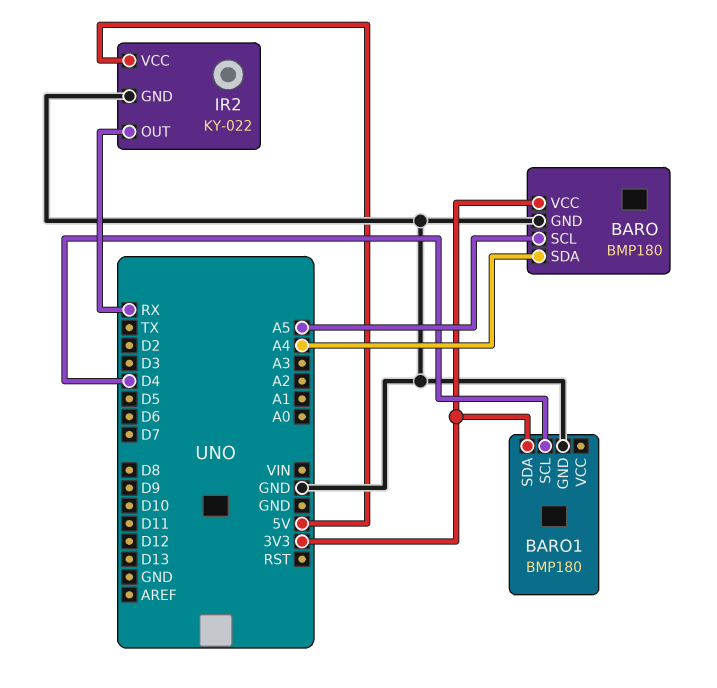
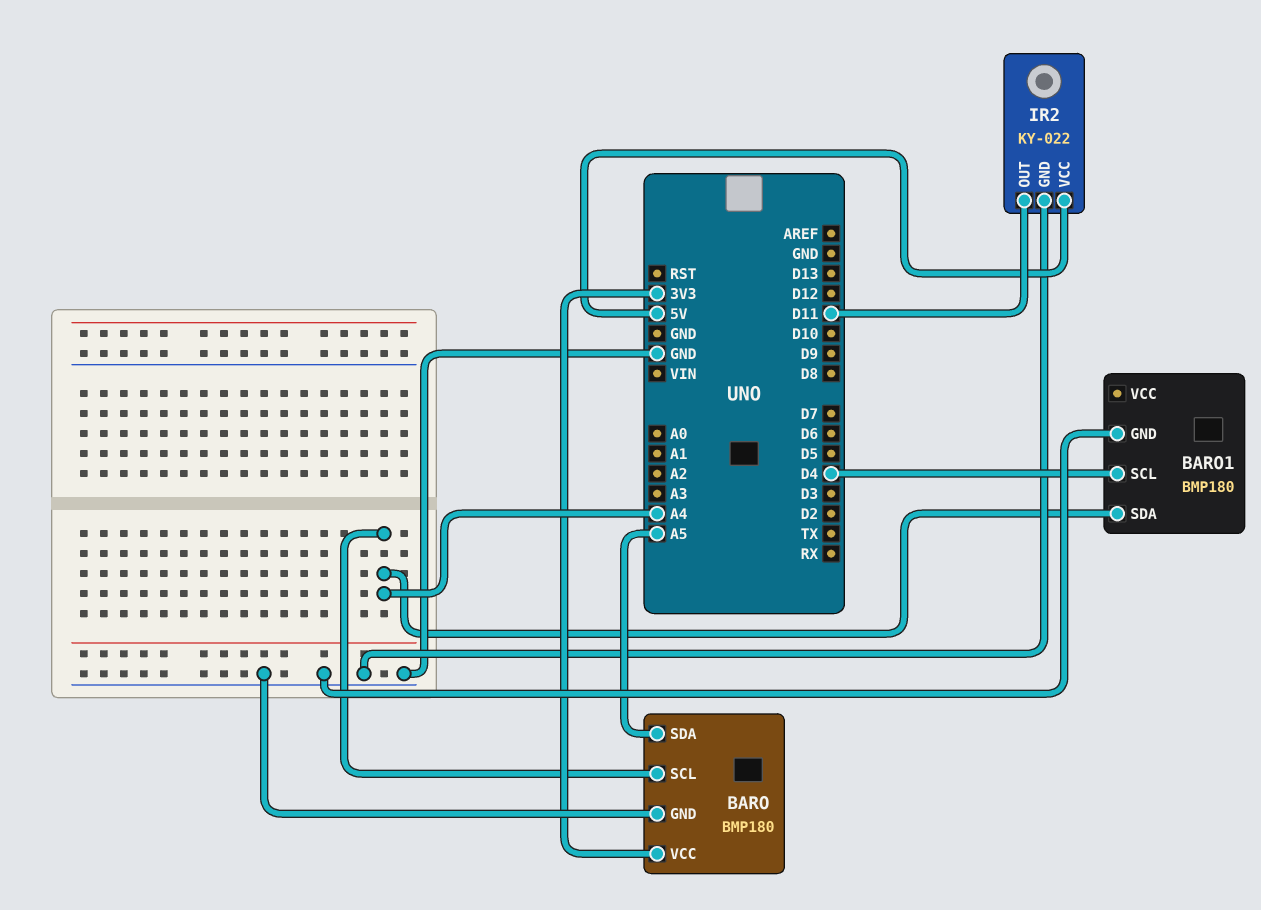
BARO pin SCL: A5 -> A4
BARO pin SDA: A4 -> A5
BARO1 pin SDA: 3V3 -> A4
IR2 pin OUT: RX -> D11

